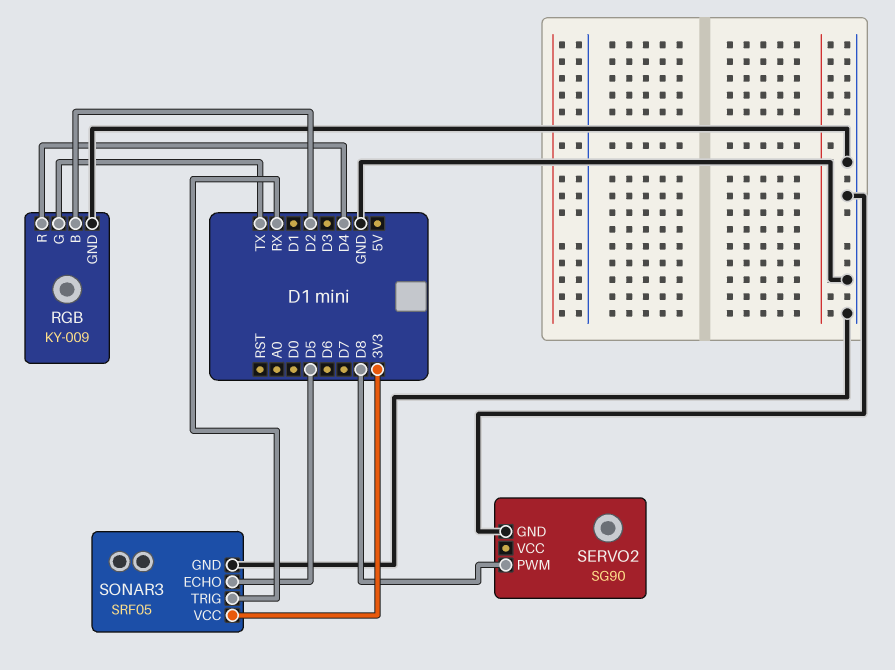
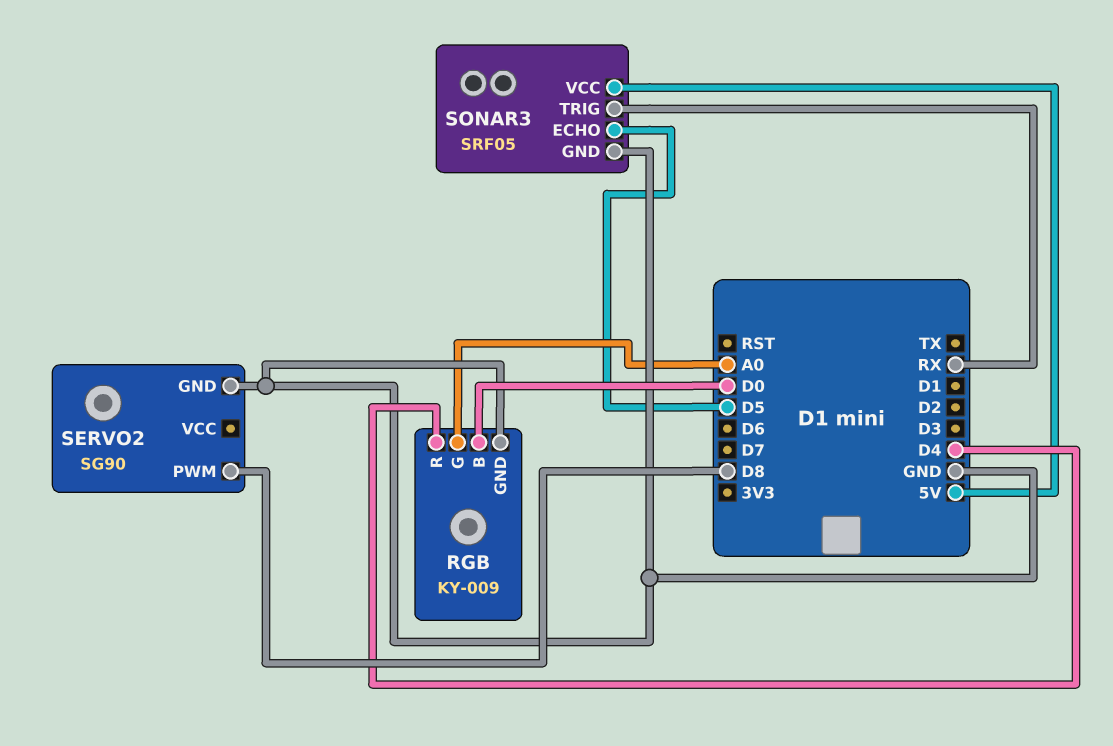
RGB pin B: D2 -> D0
RGB pin G: TX -> A0
SONAR3 pin VCC: 3V3 -> 5V

